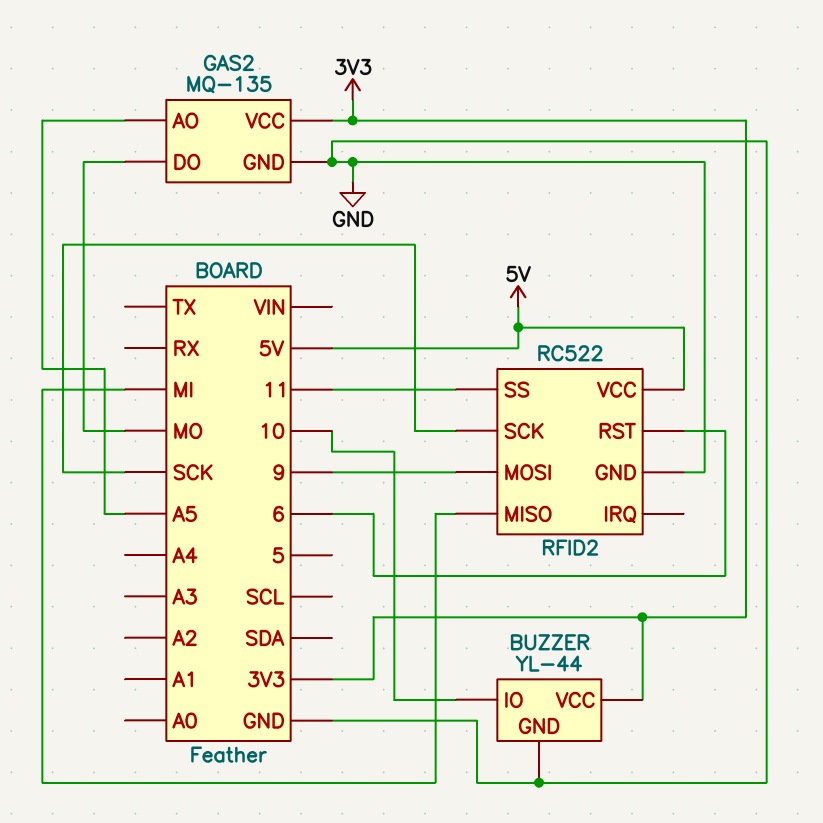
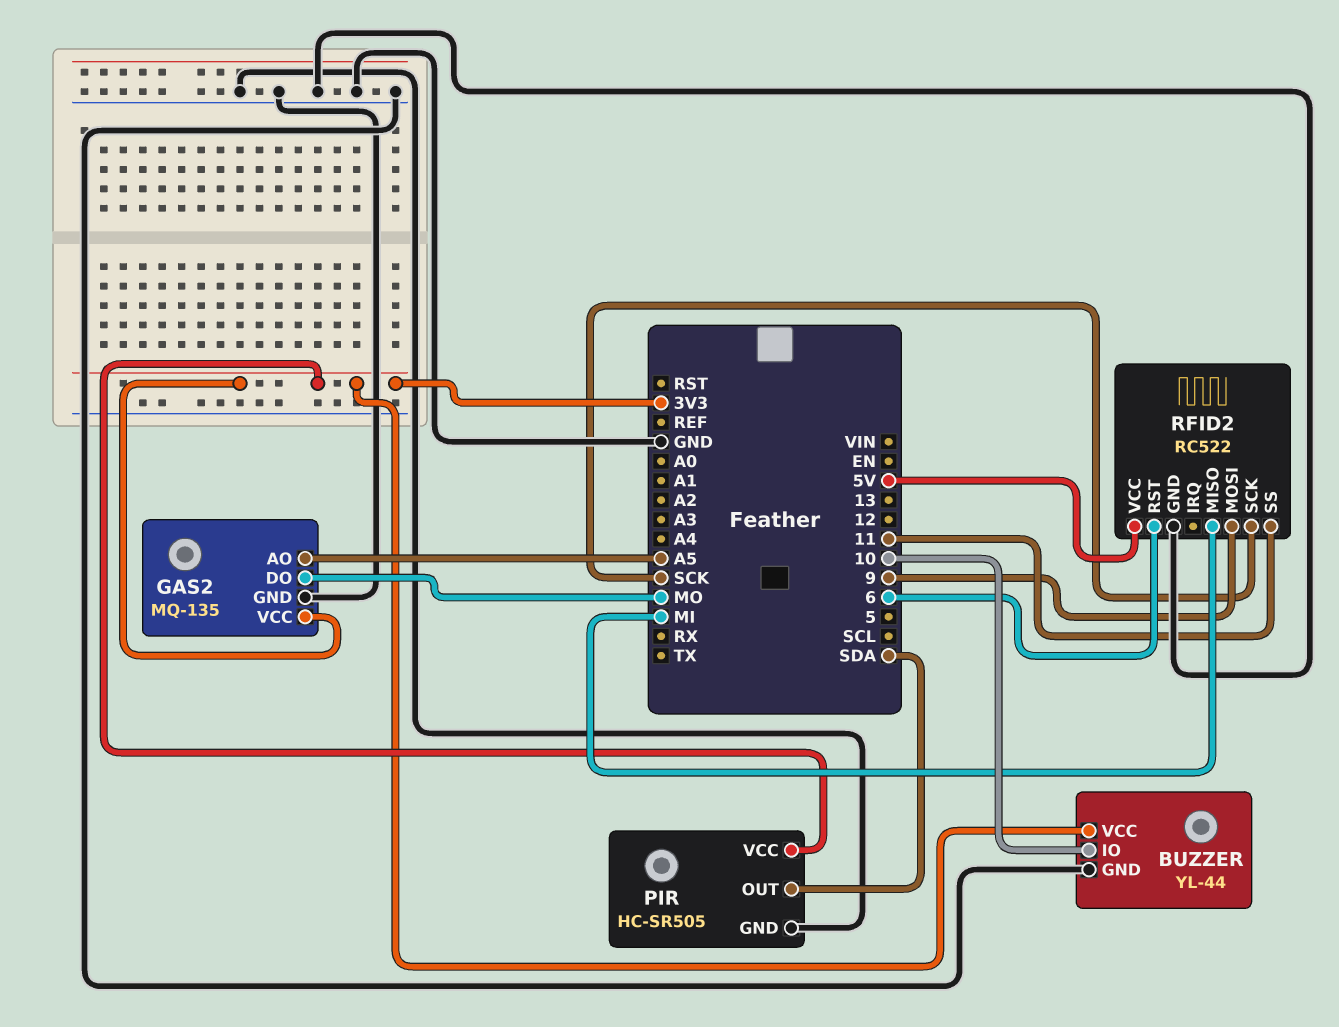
PIR: none -> HC-SR505
PIR pin GND: none -> GND
PIR pin OUT: none -> SDA
PIR pin VCC: none -> 3V3

